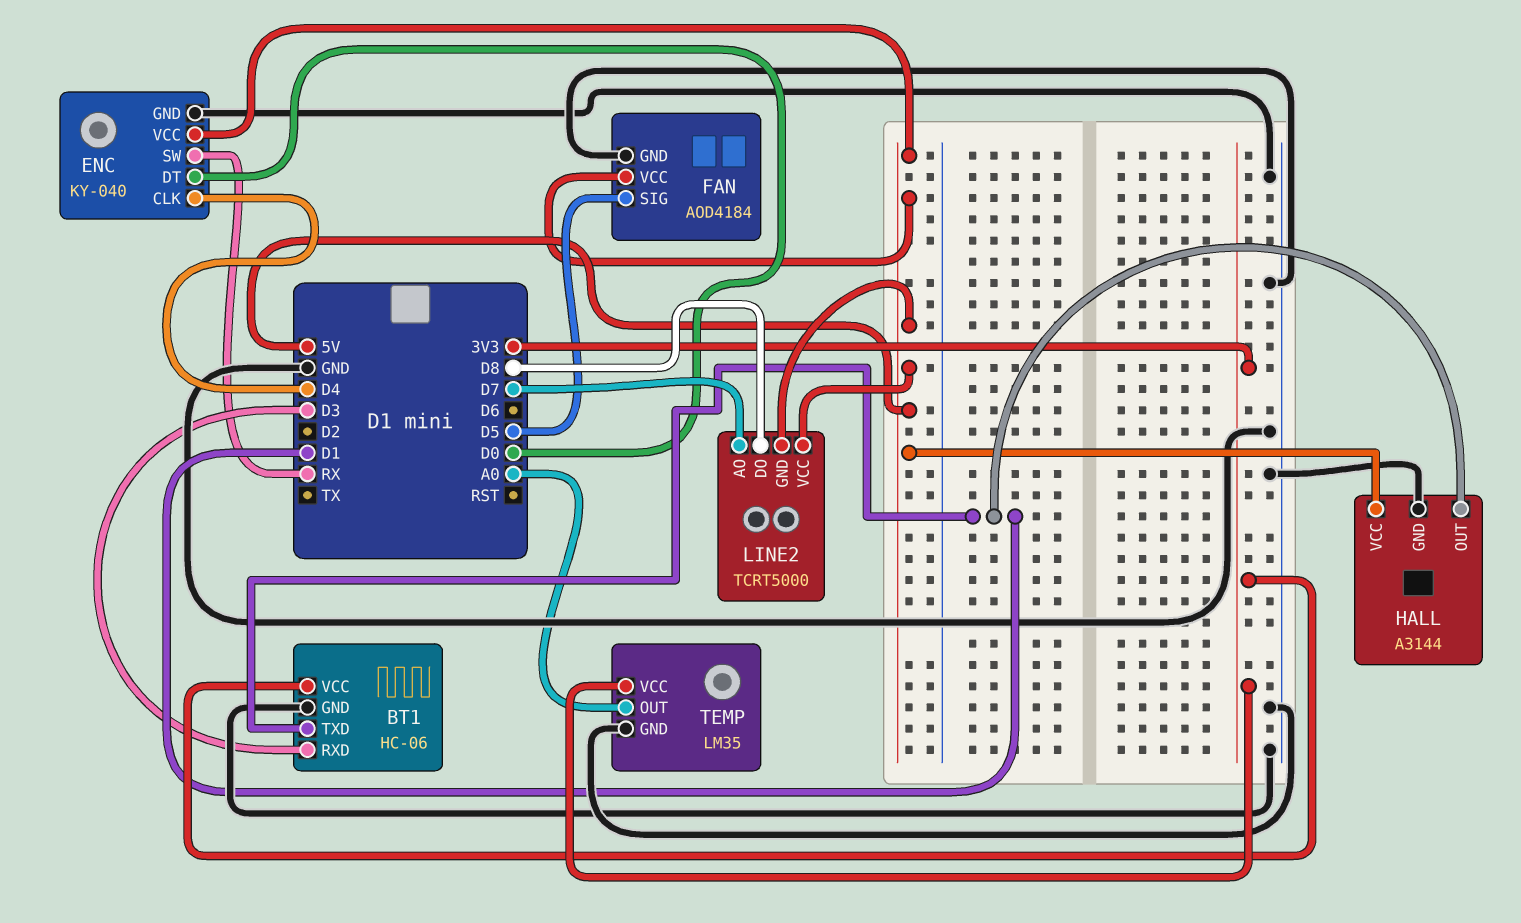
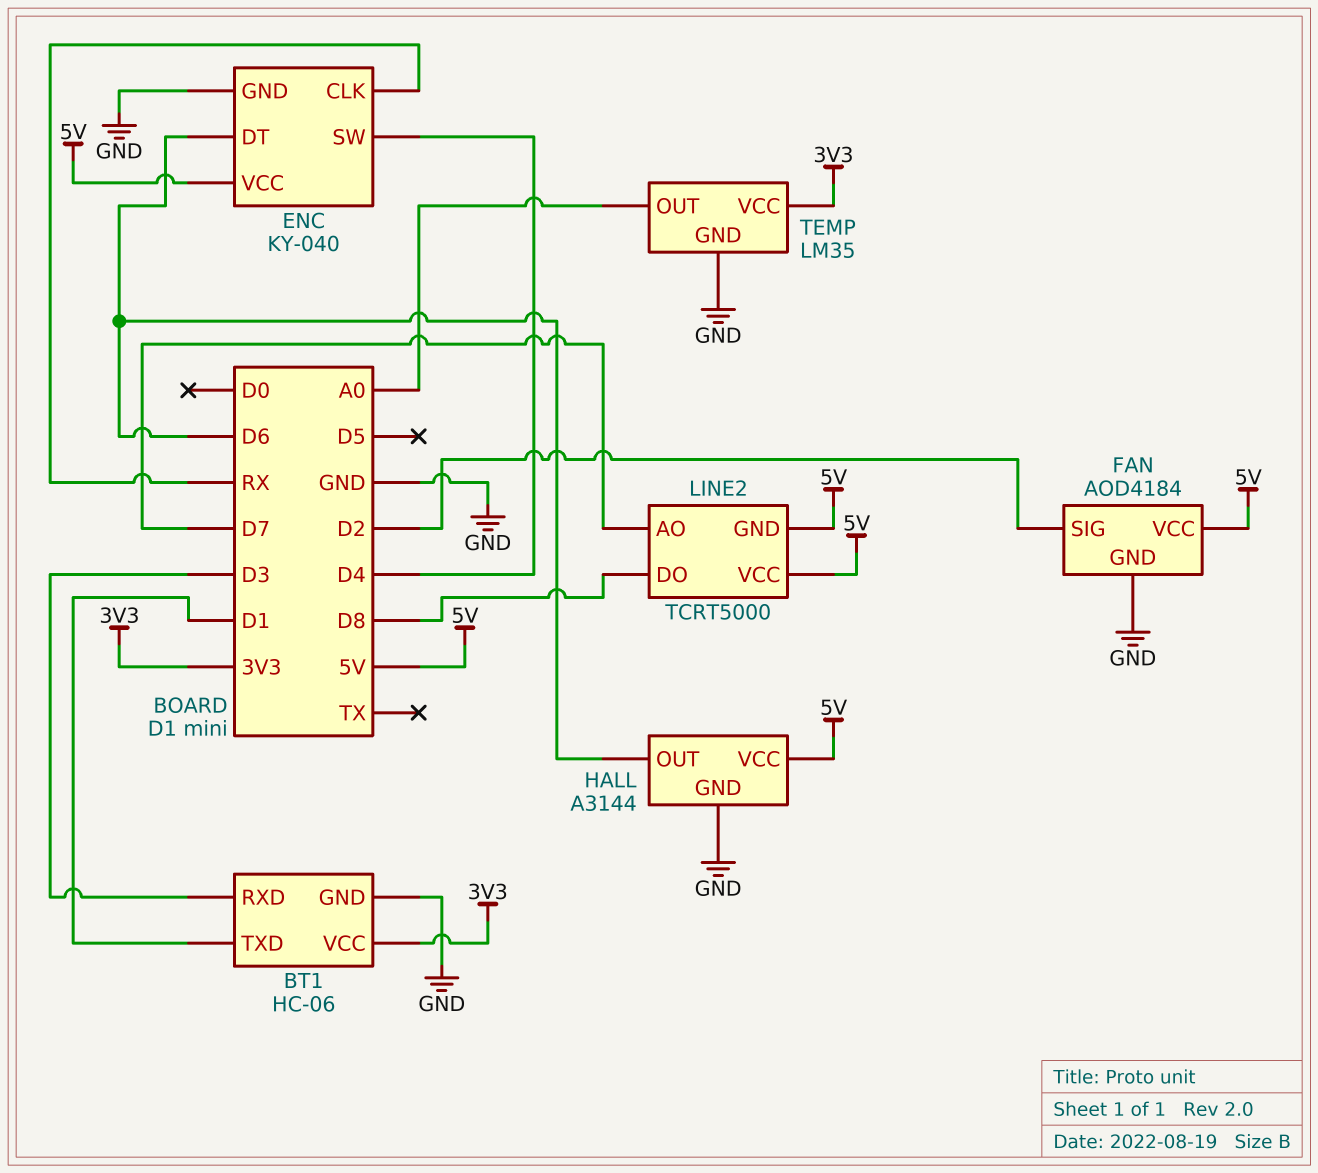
ENC pin CLK: D4 -> RX
ENC pin DT: D0 -> D6
ENC pin SW: RX -> D4
FAN pin SIG: D5 -> D2
HALL pin OUT: D1 -> D6

